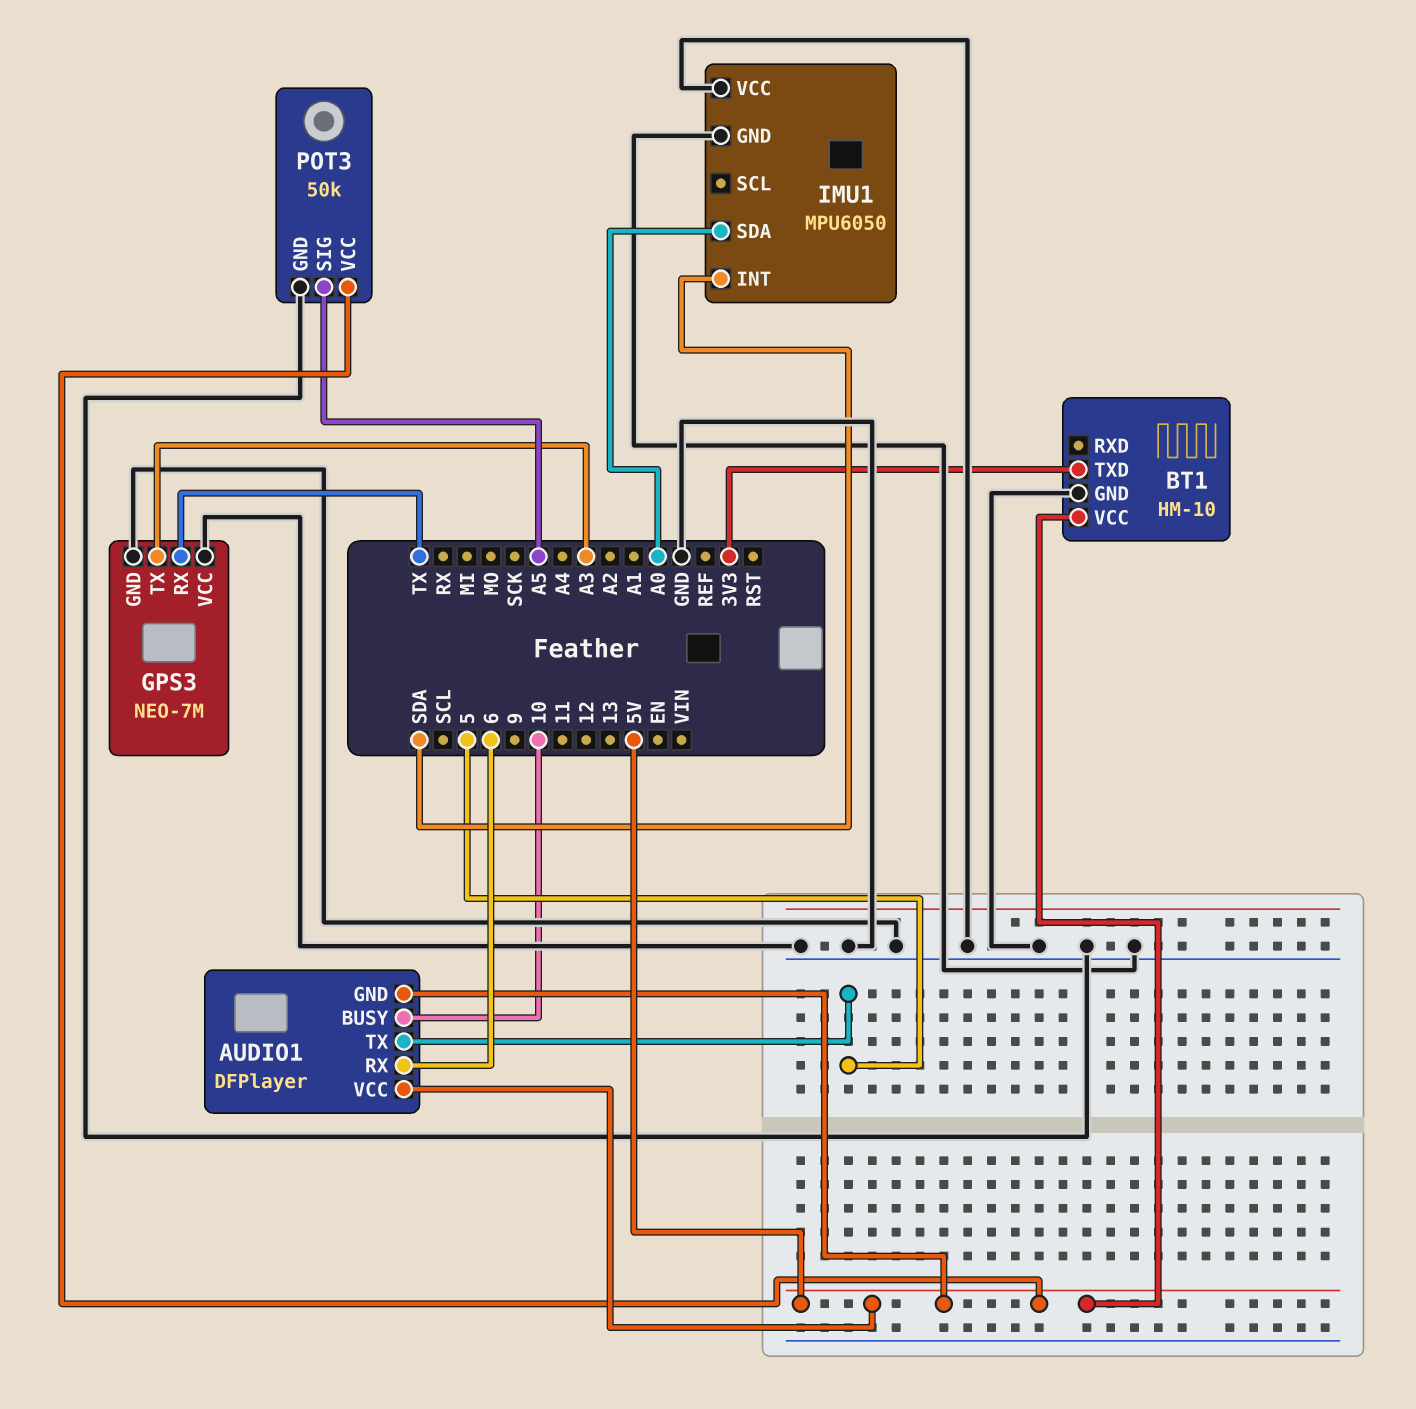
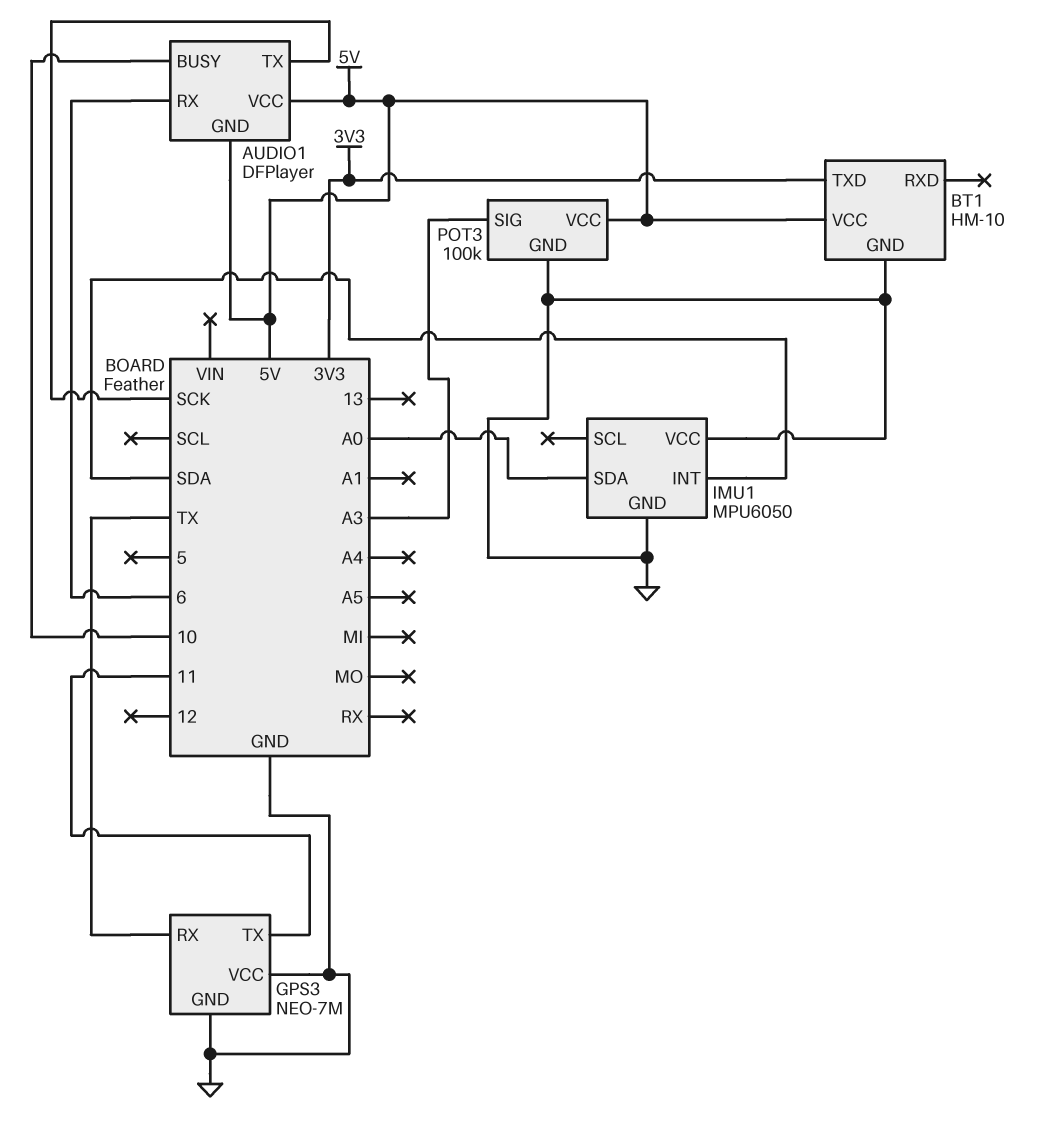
AUDIO1 pin TX: 5 -> SCK
GPS3 pin TX: A3 -> 11
POT3: 50k -> 100k
POT3 pin SIG: A5 -> A3

